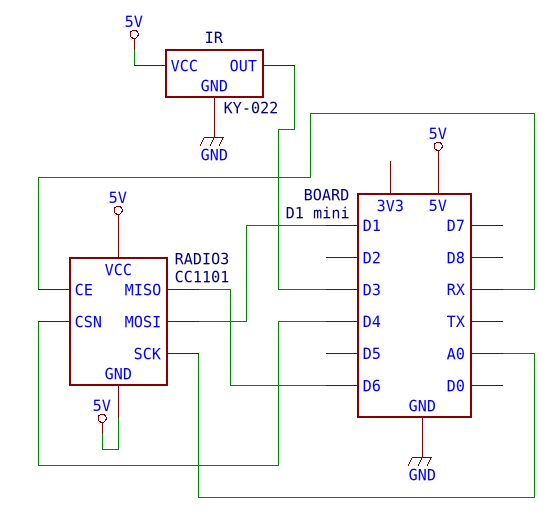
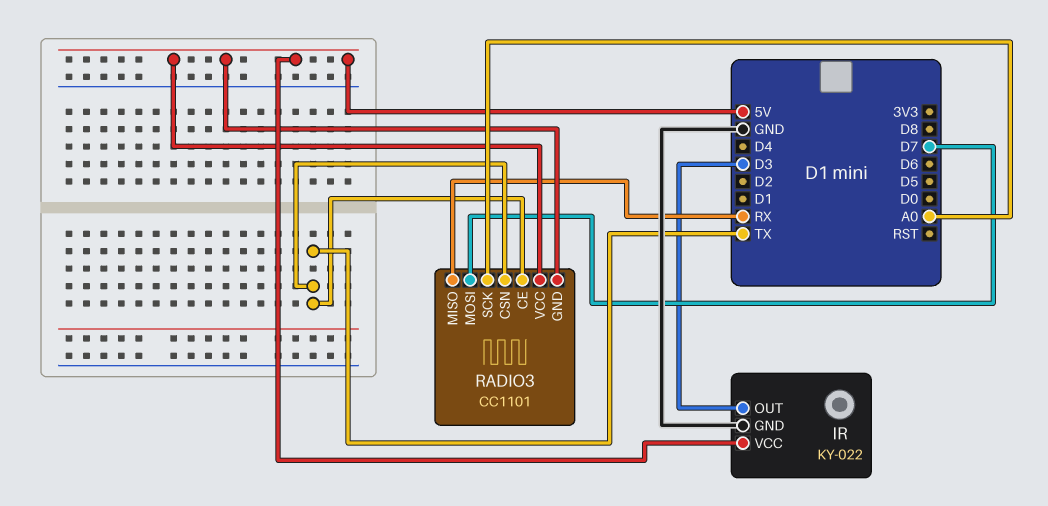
RADIO3 pin CE: RX -> TX
RADIO3 pin CSN: D4 -> TX
RADIO3 pin MISO: D6 -> RX
RADIO3 pin MOSI: D1 -> D7

